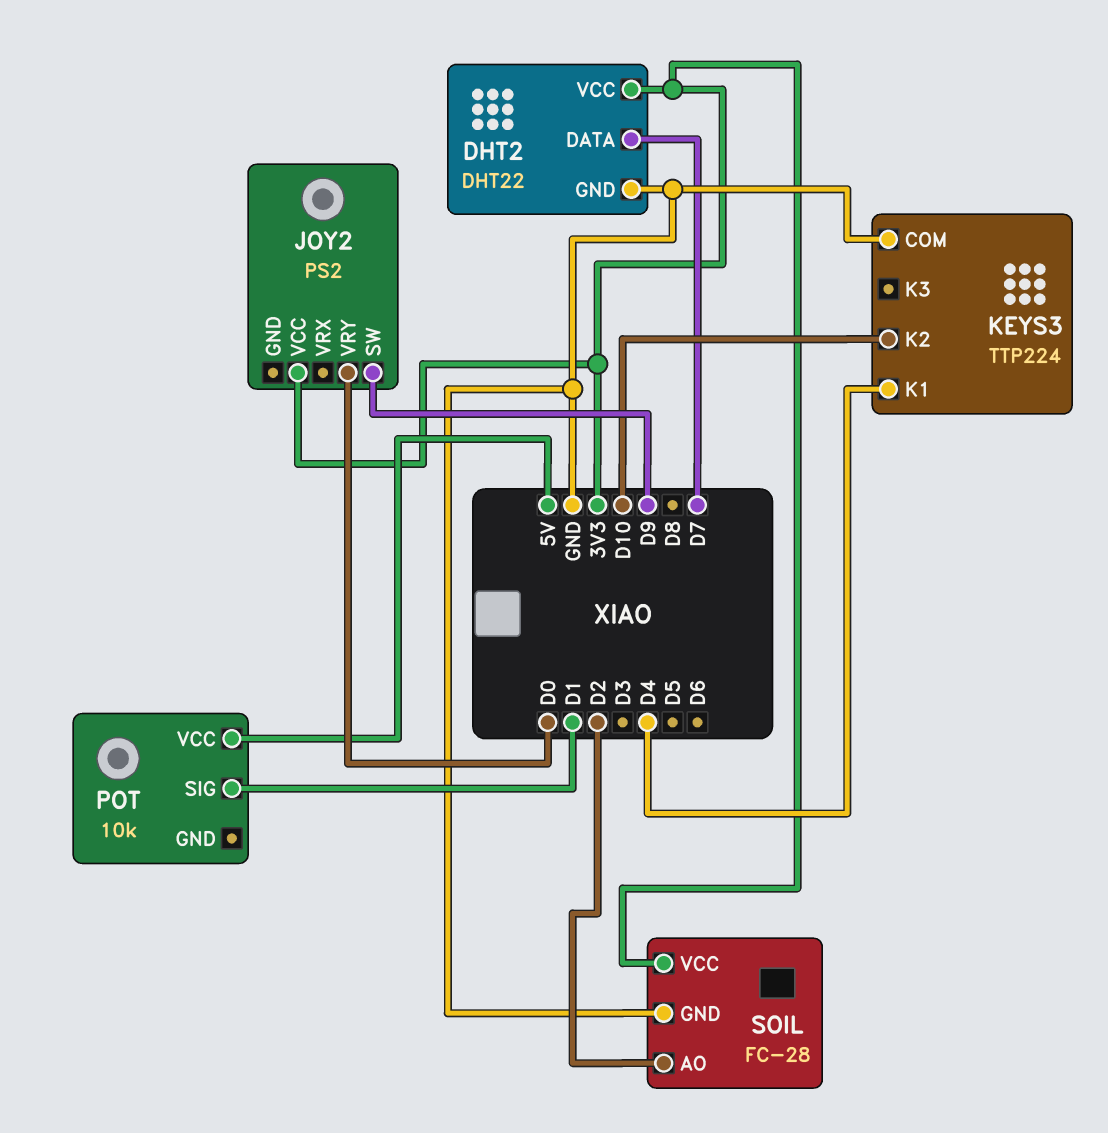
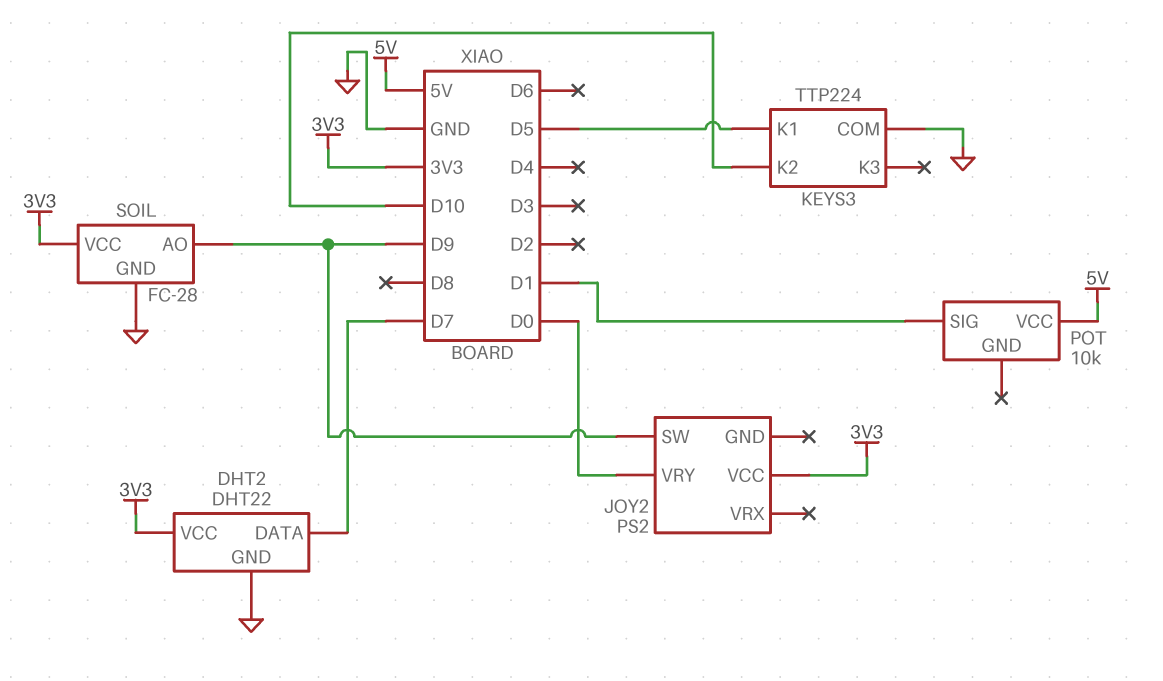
KEYS3 pin K1: D4 -> D5
SOIL pin AO: D2 -> D9

